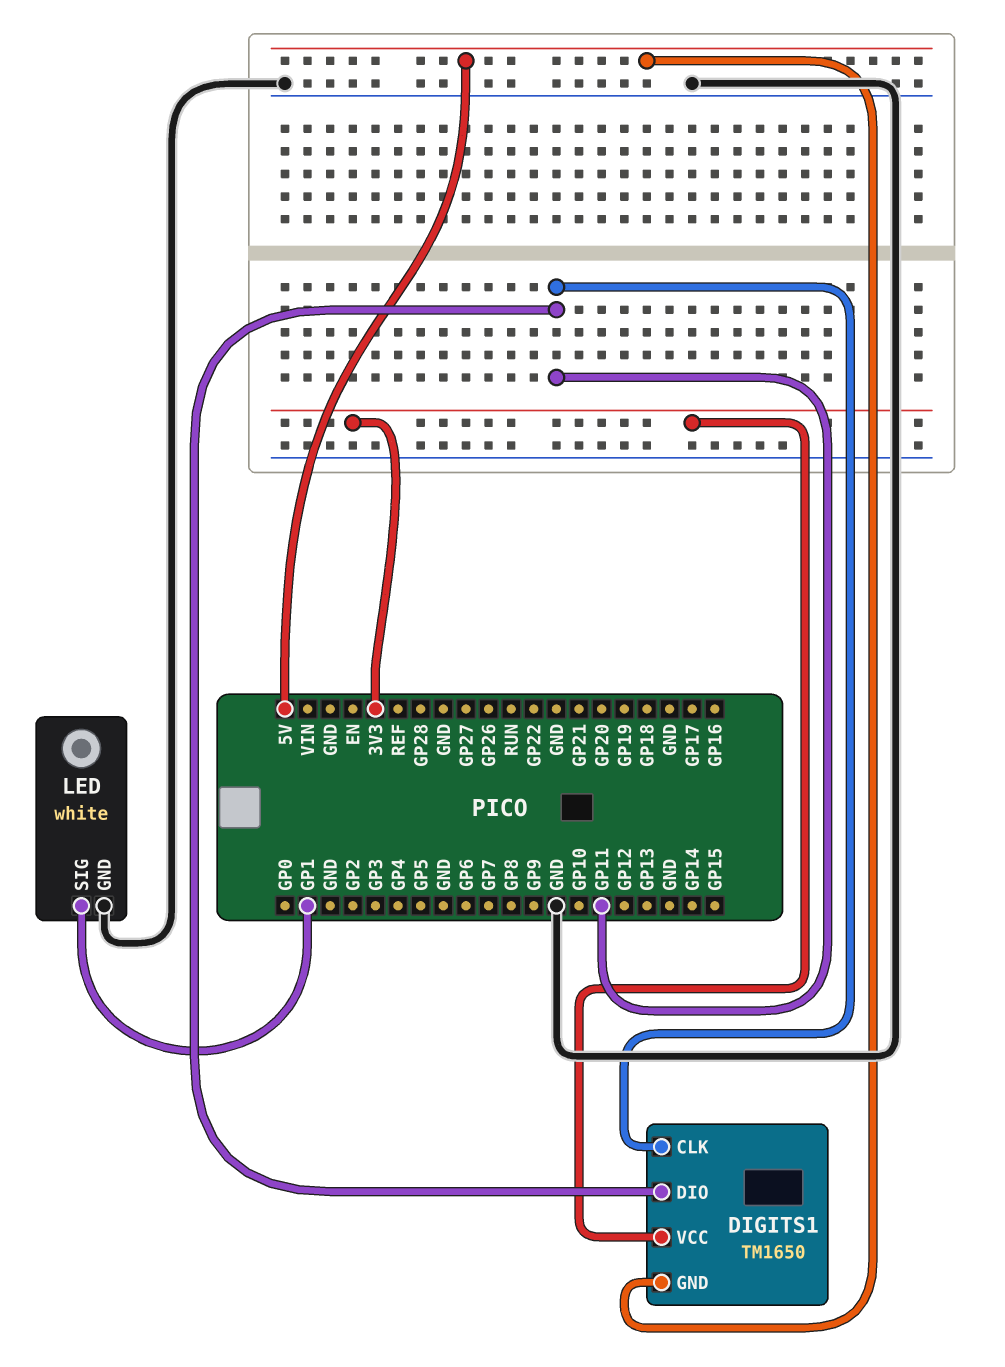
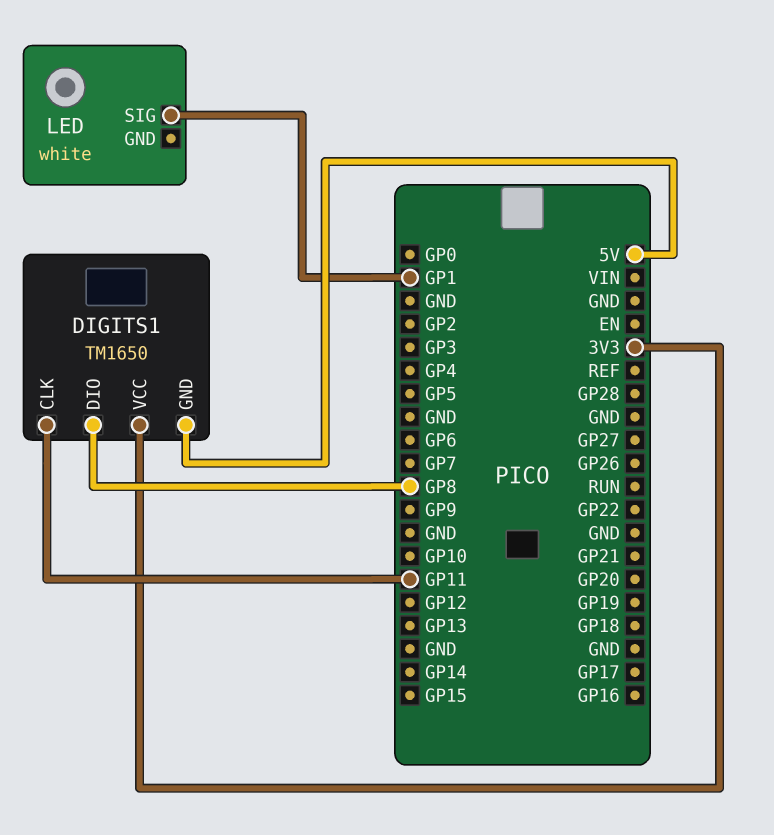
DIGITS1 pin DIO: GP11 -> GP8
LED pin GND: GND -> none

